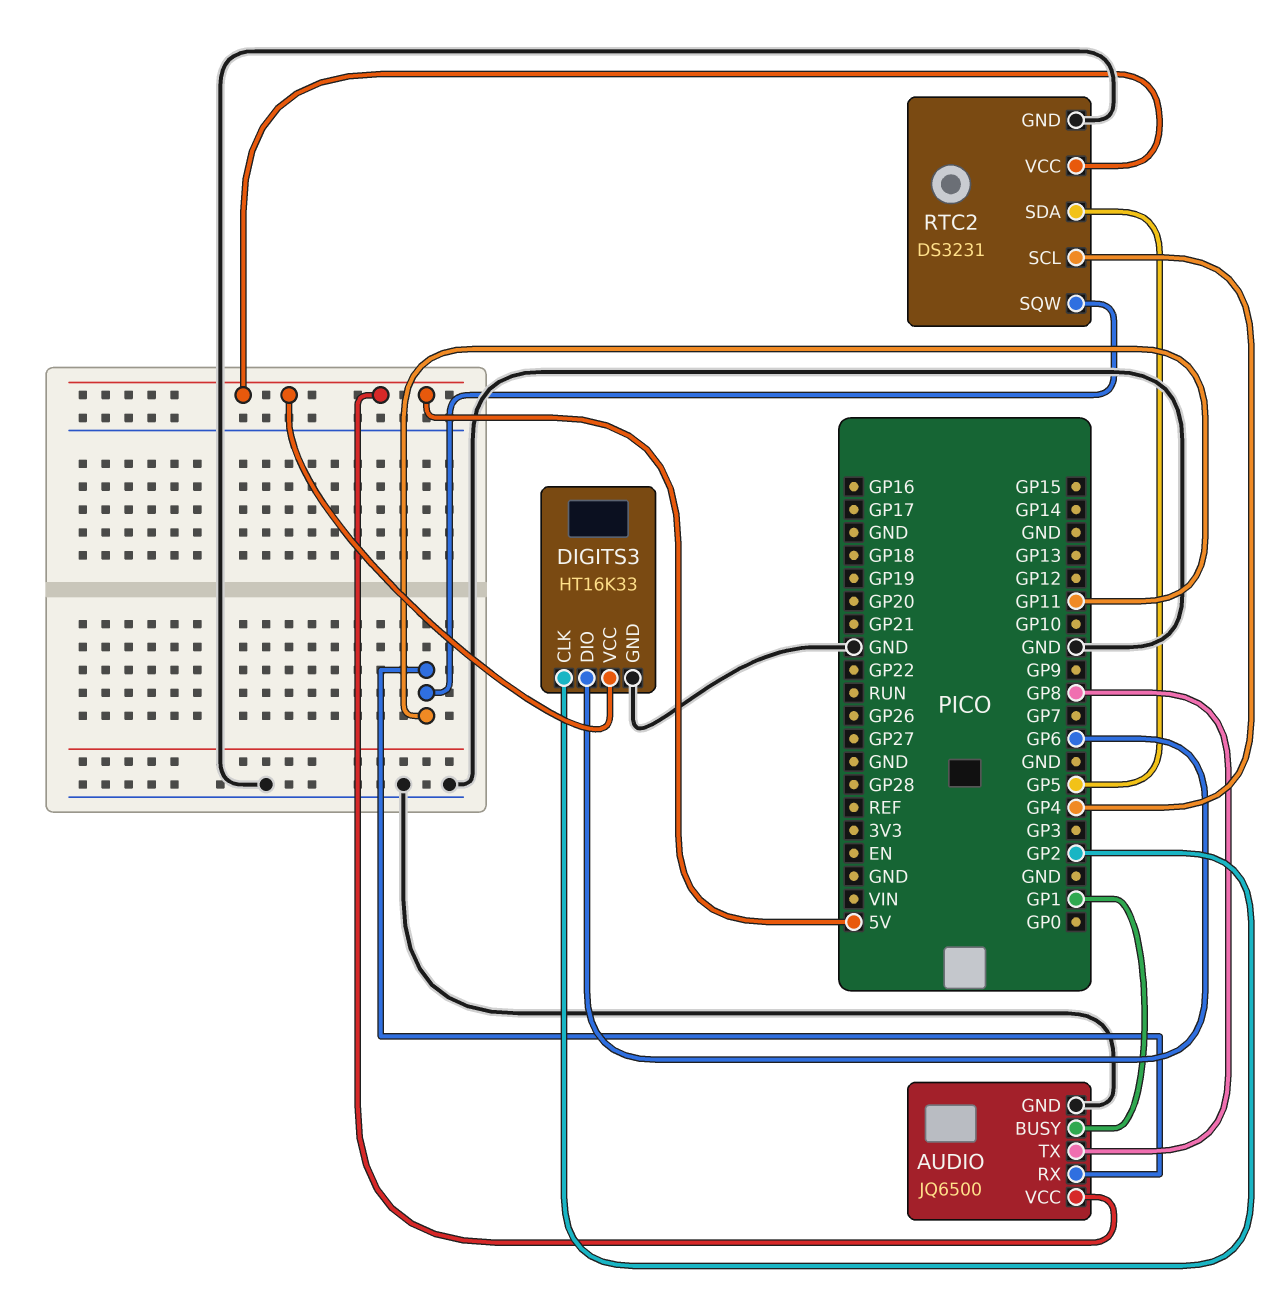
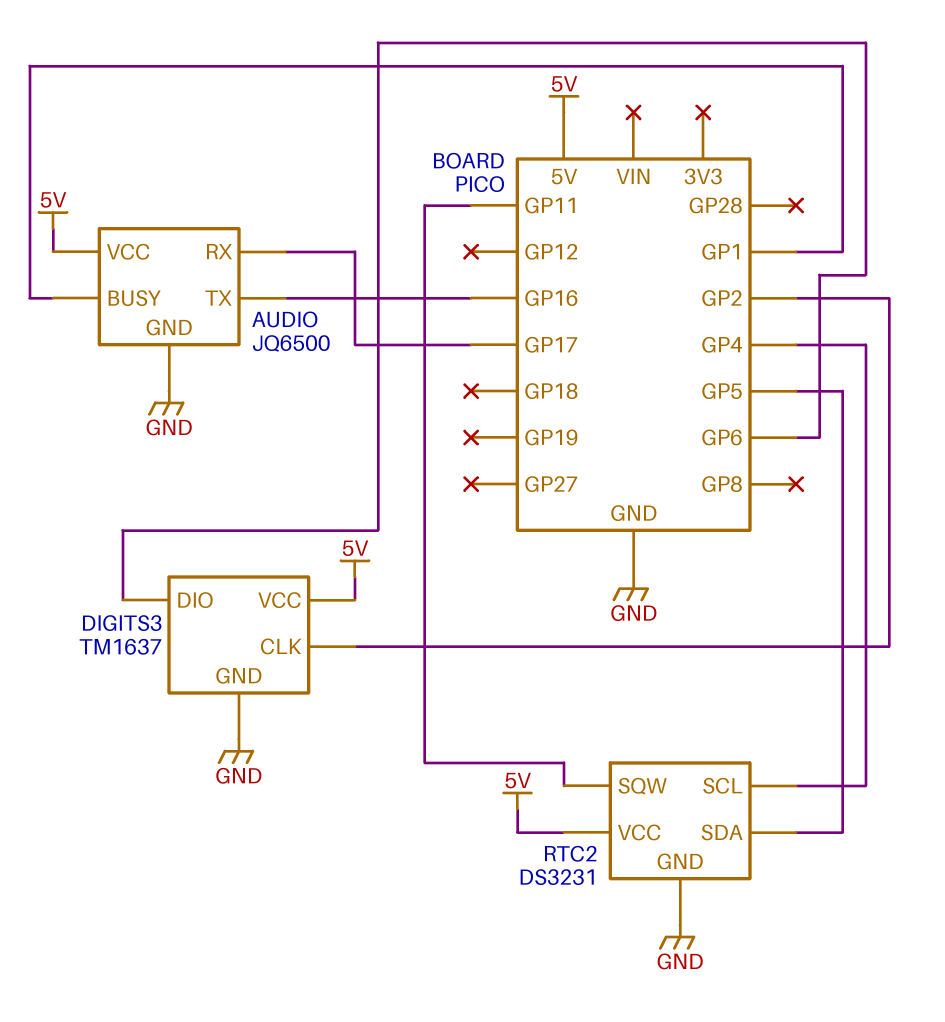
AUDIO pin RX: GP11 -> GP17
AUDIO pin TX: GP8 -> GP16
DIGITS3: HT16K33 -> TM1637

